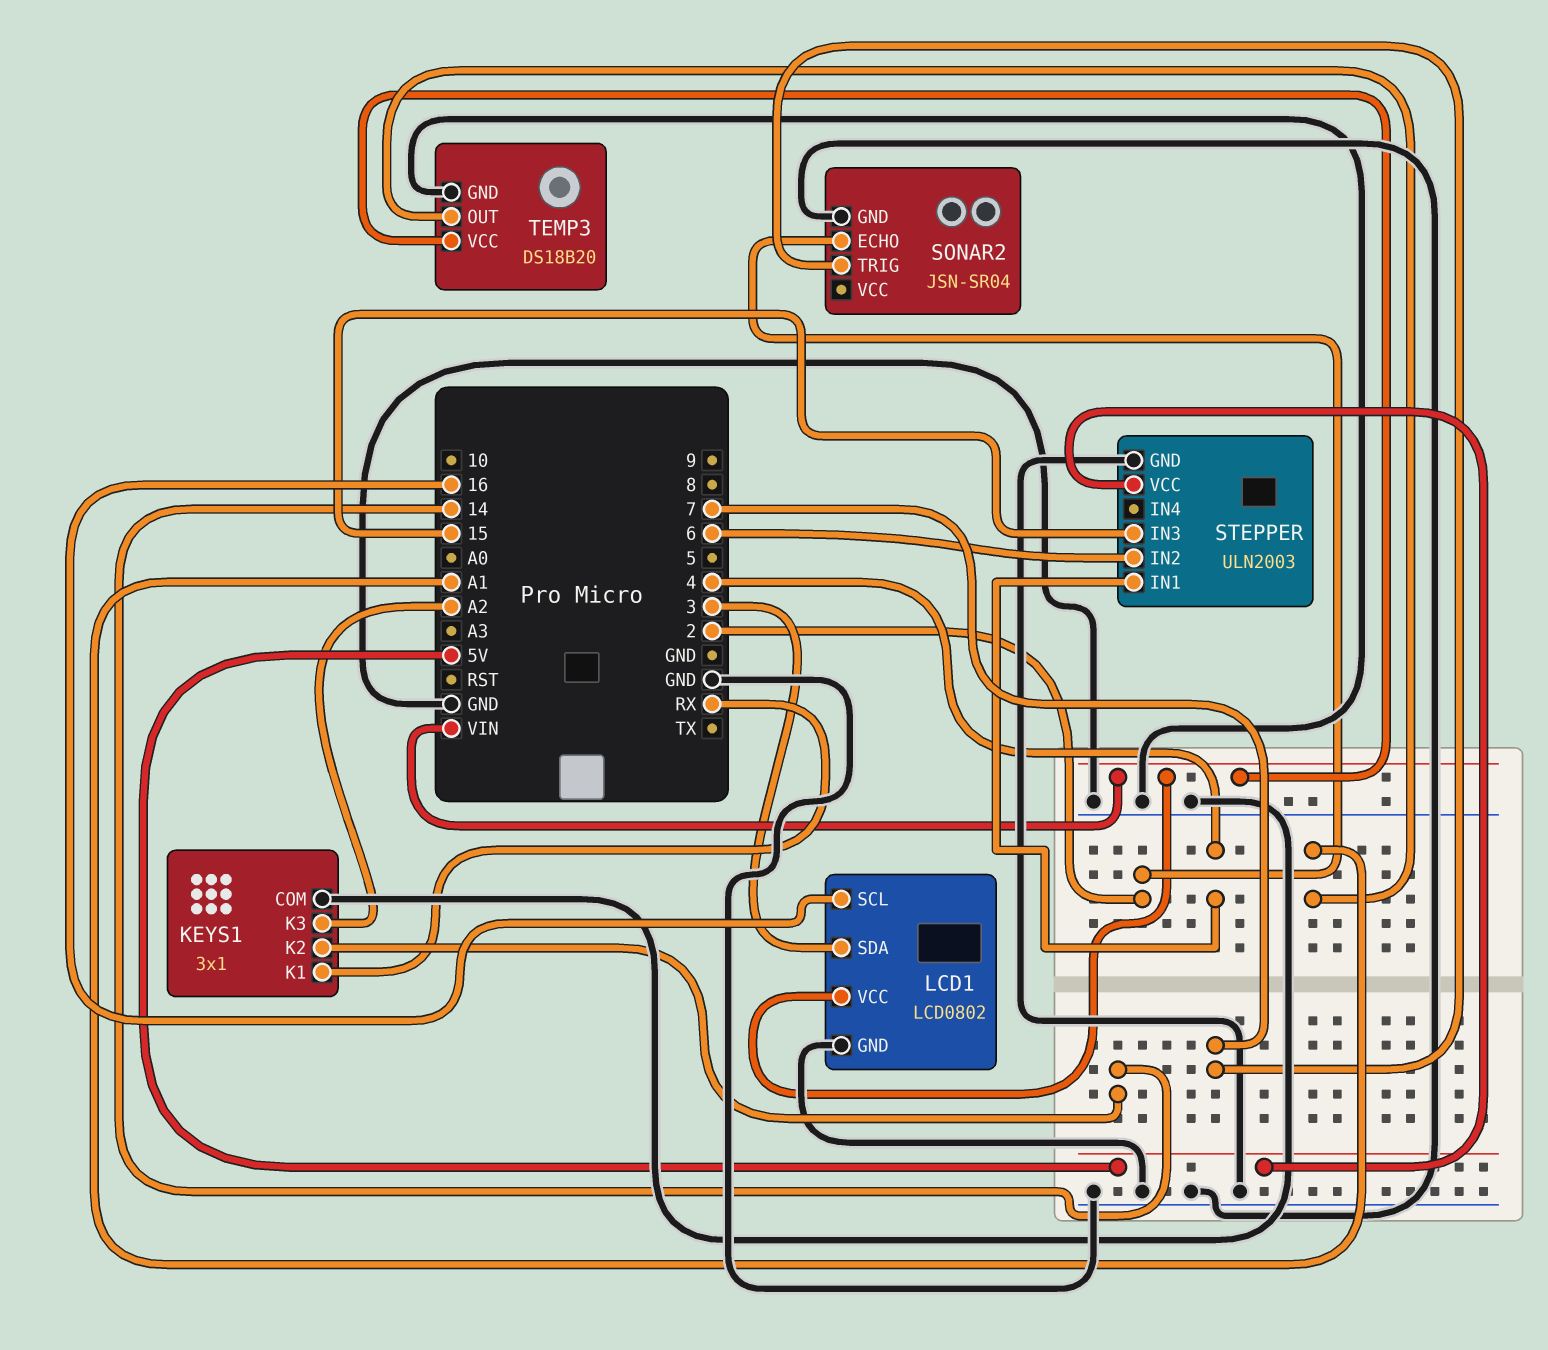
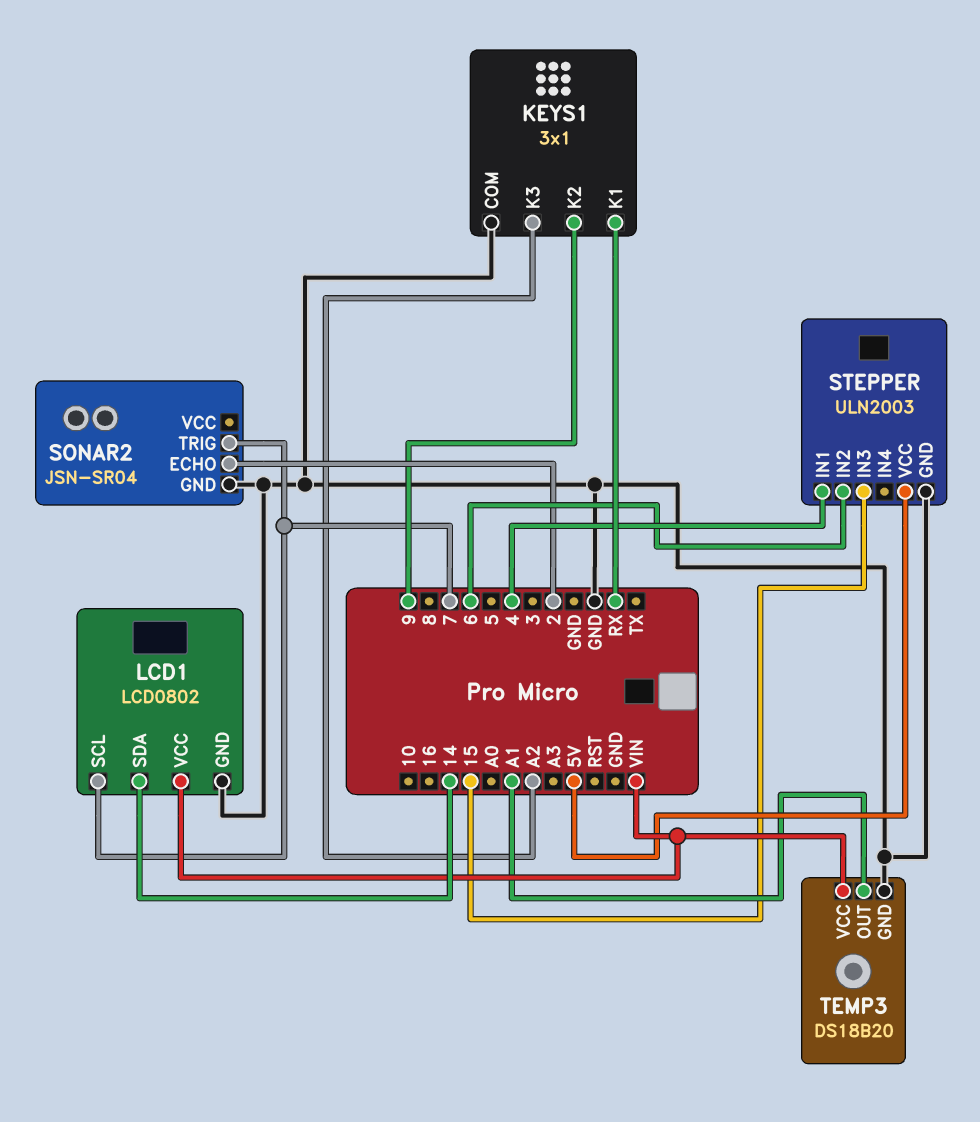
KEYS1 pin K2: 14 -> 9
LCD1 pin SCL: 16 -> 7
LCD1 pin SDA: 3 -> 14

